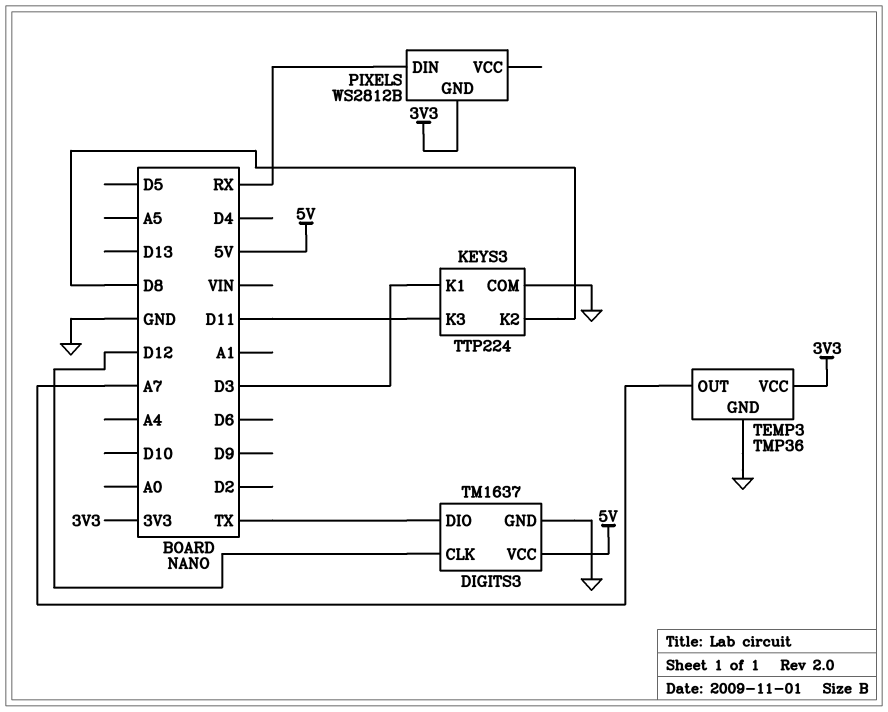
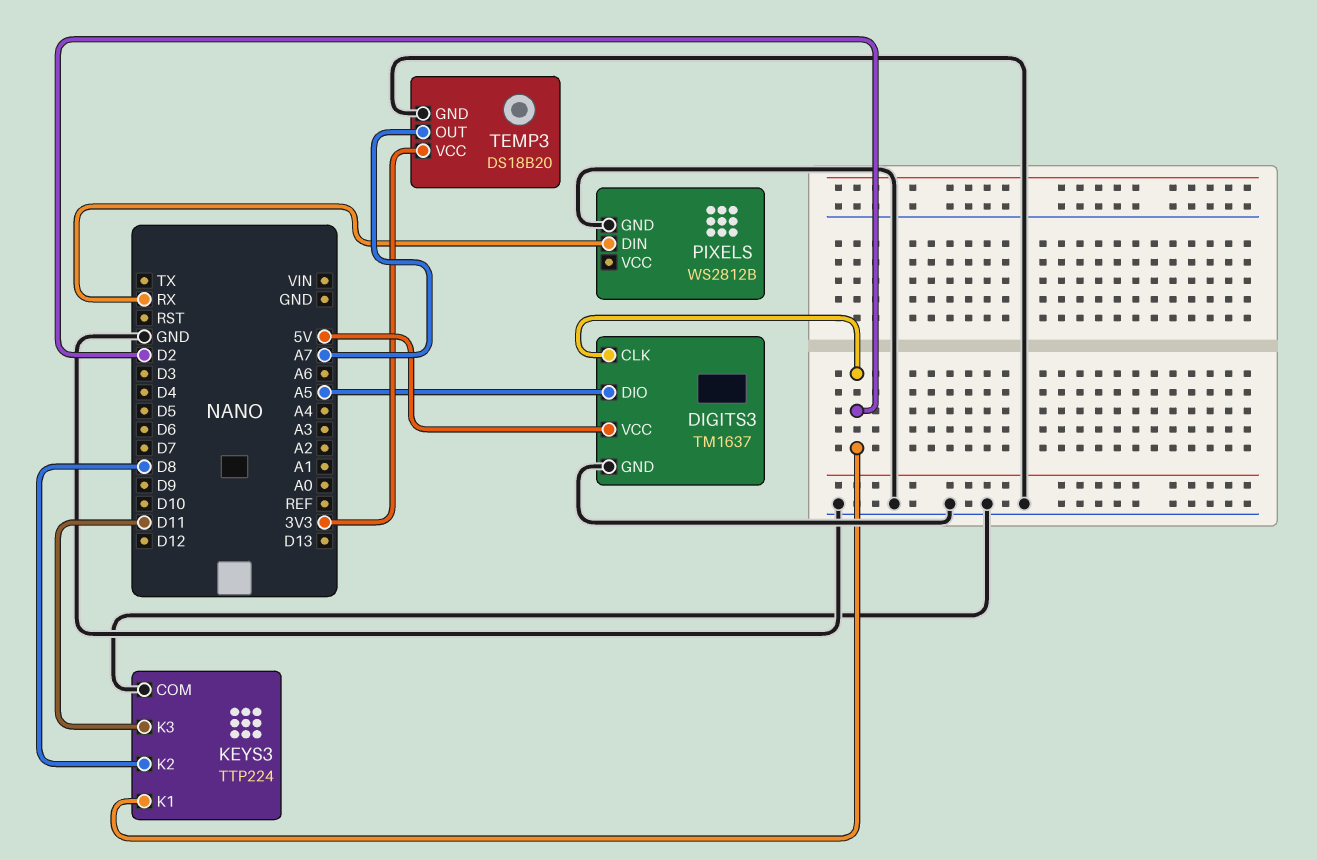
DIGITS3 pin CLK: D12 -> D2
DIGITS3 pin DIO: TX -> A5
KEYS3 pin K1: D3 -> D2
PIXELS pin GND: 3V3 -> GND
TEMP3: TMP36 -> DS18B20

